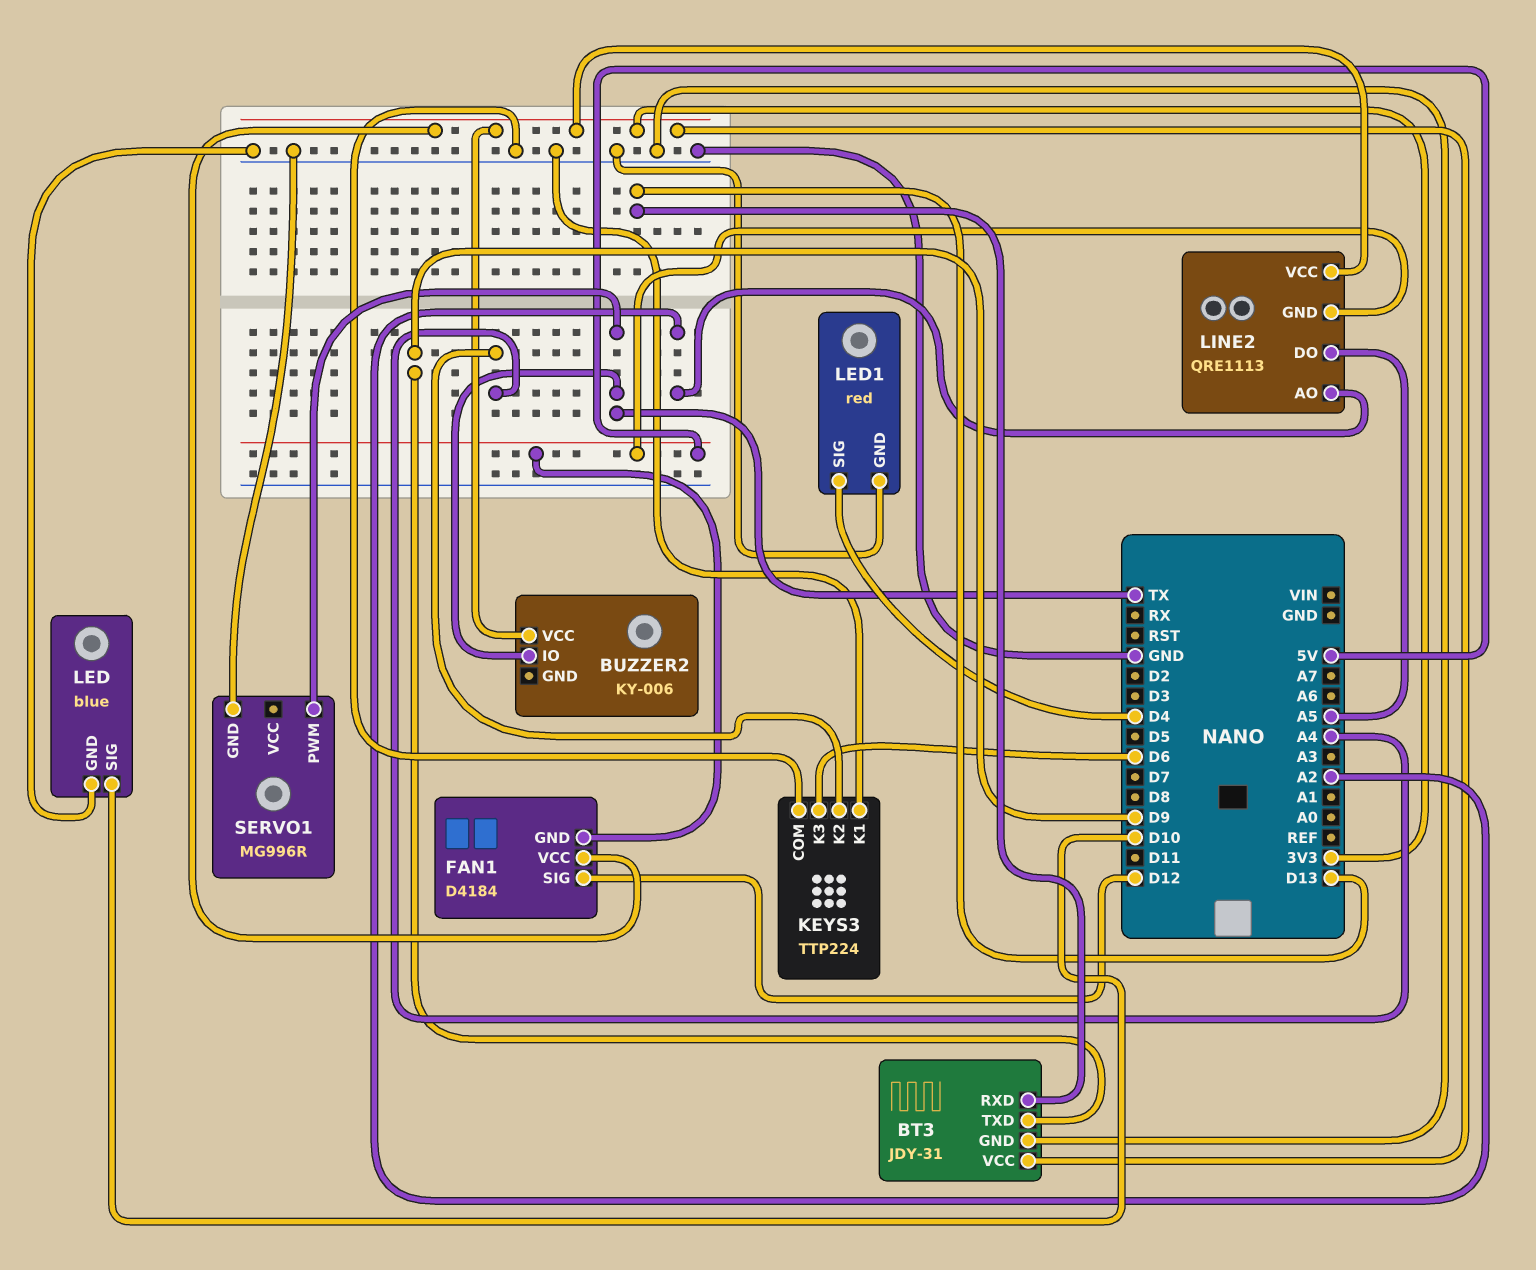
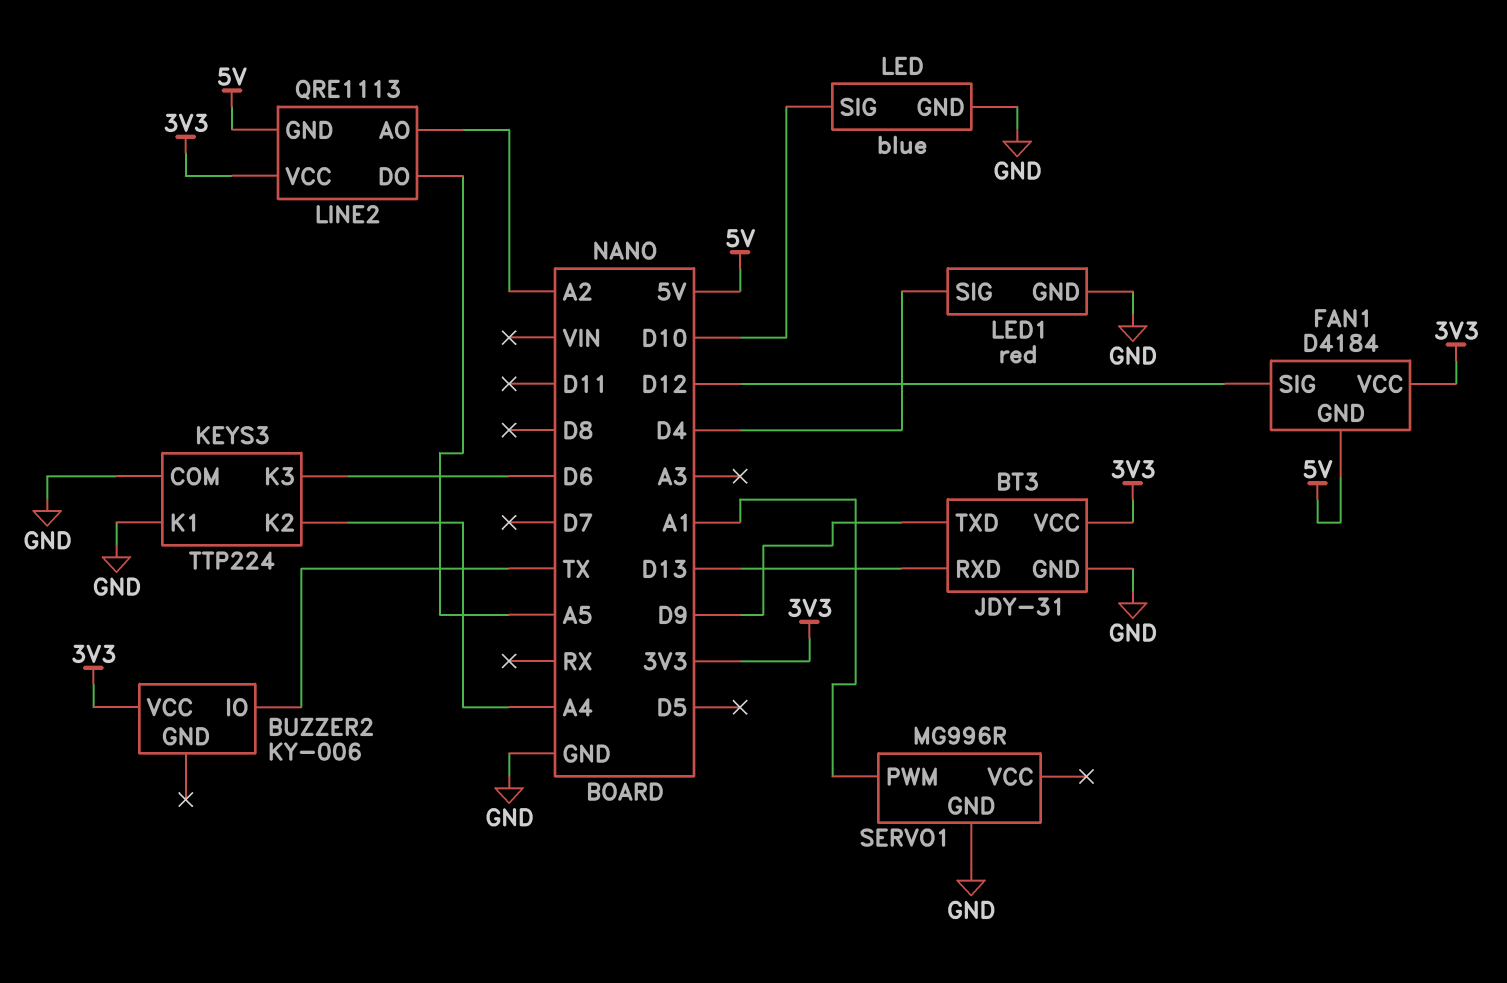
SERVO1 pin PWM: TX -> A1

